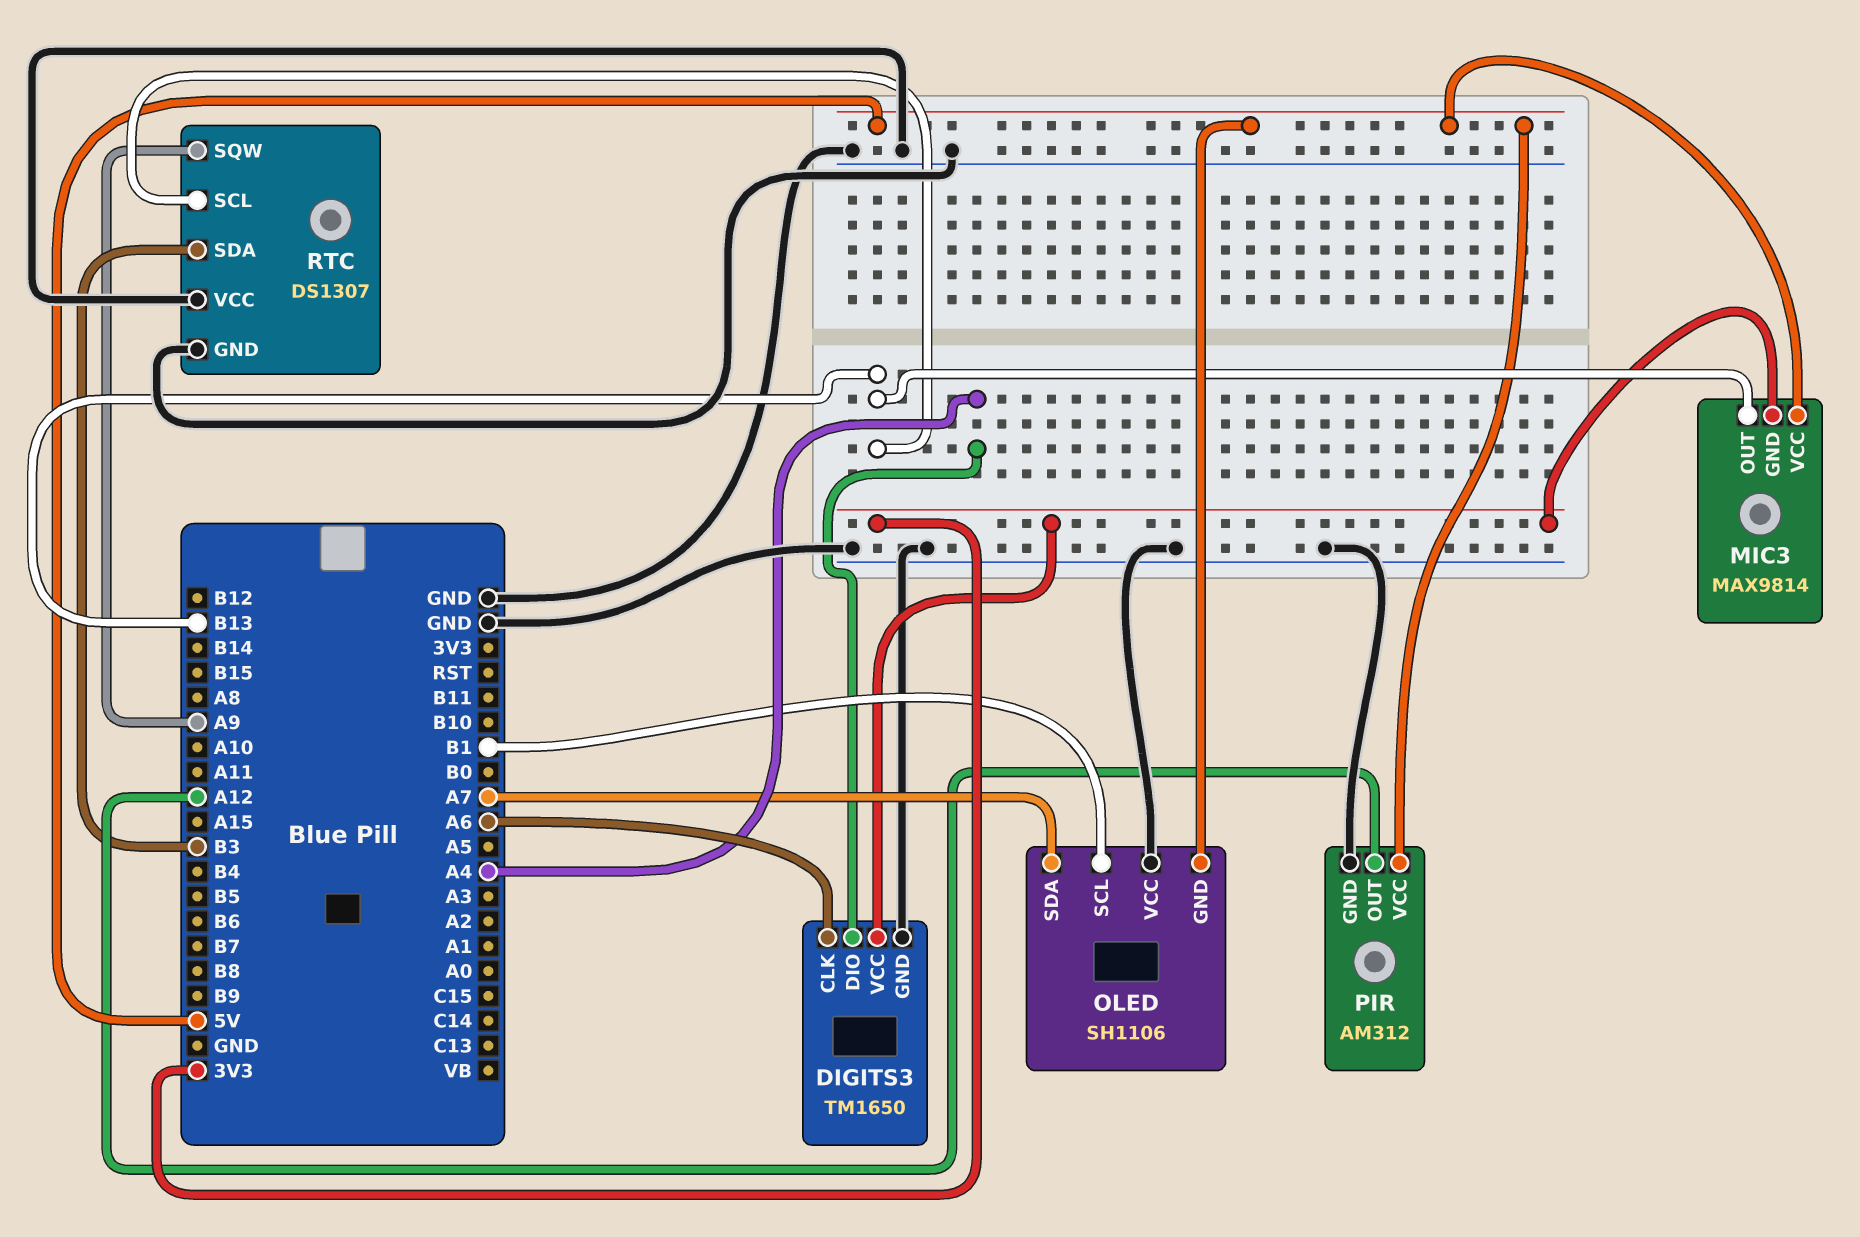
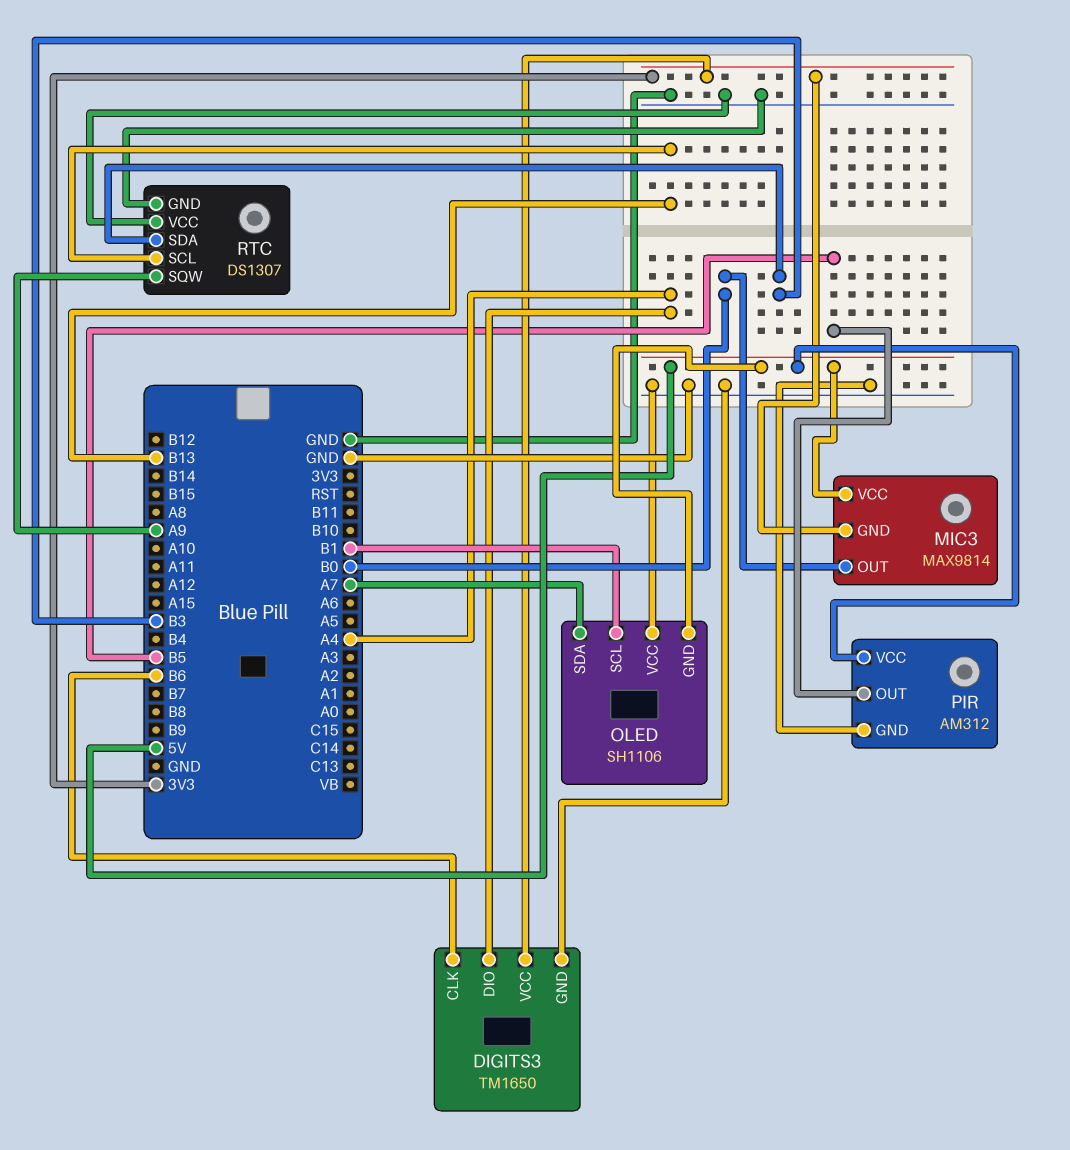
DIGITS3 pin CLK: A6 -> B6
MIC3 pin OUT: B13 -> B0
PIR pin OUT: A12 -> B5

